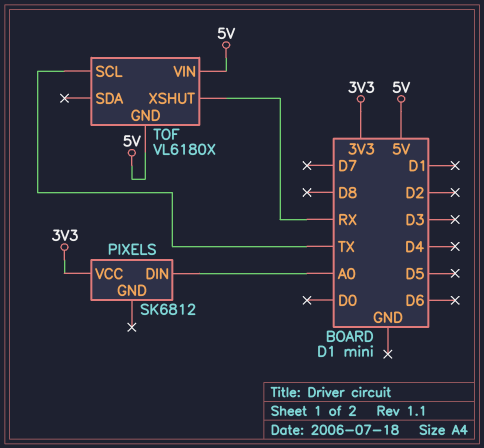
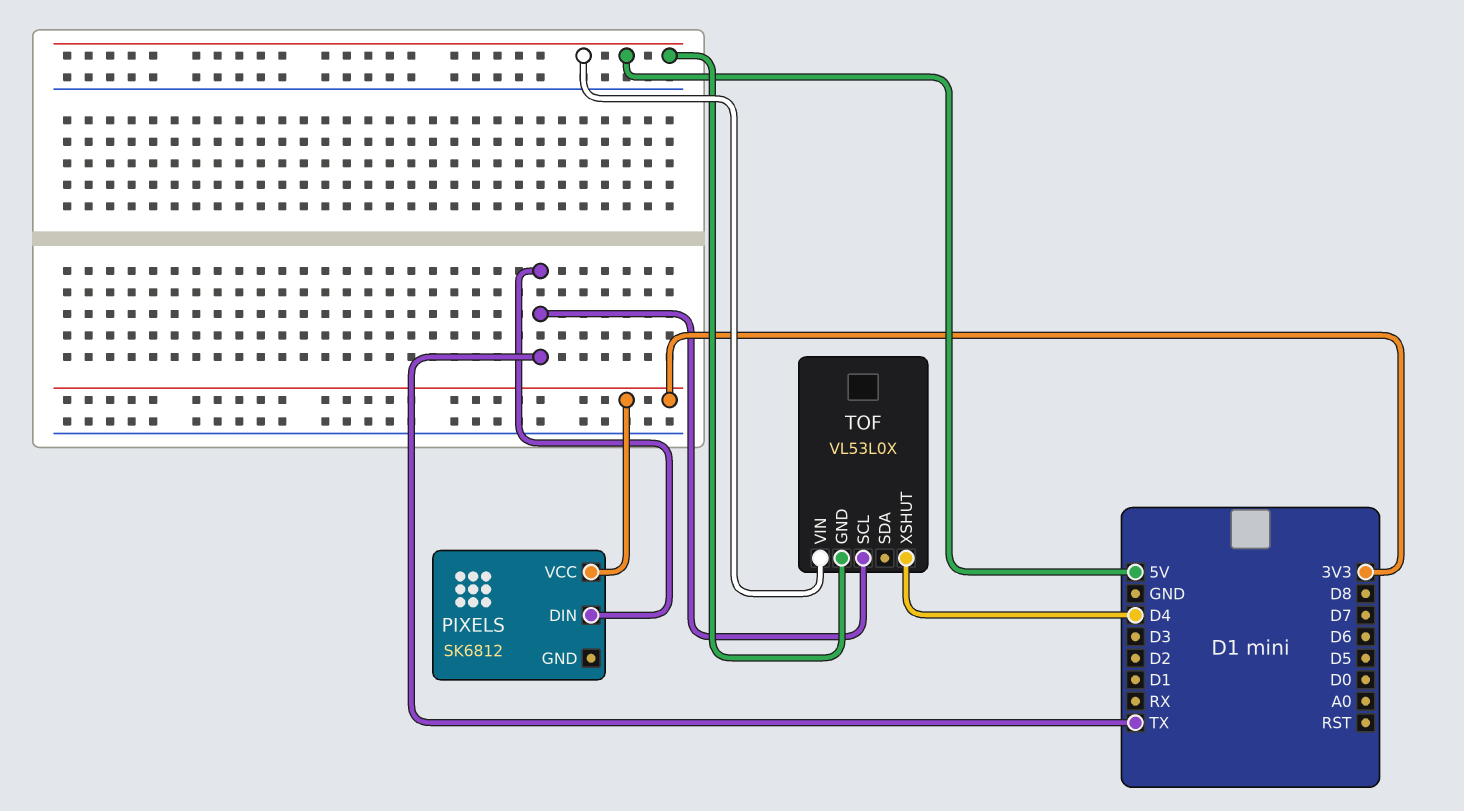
PIXELS pin DIN: A0 -> TX
TOF: VL6180X -> VL53L0X
TOF pin XSHUT: RX -> D4

